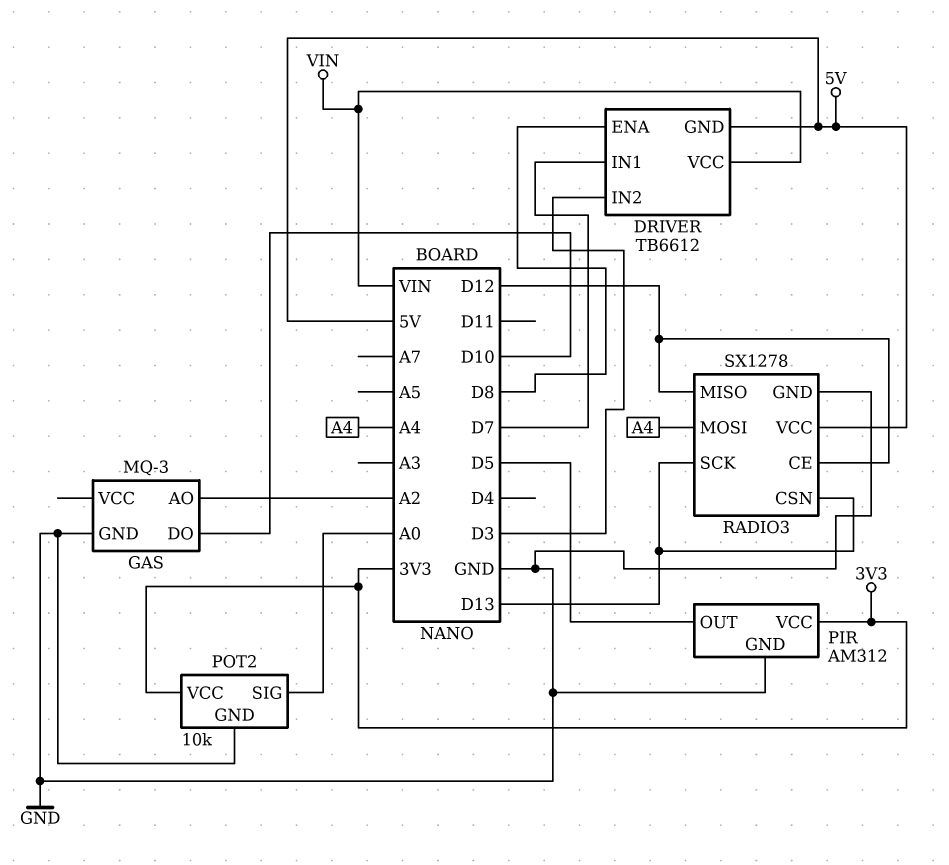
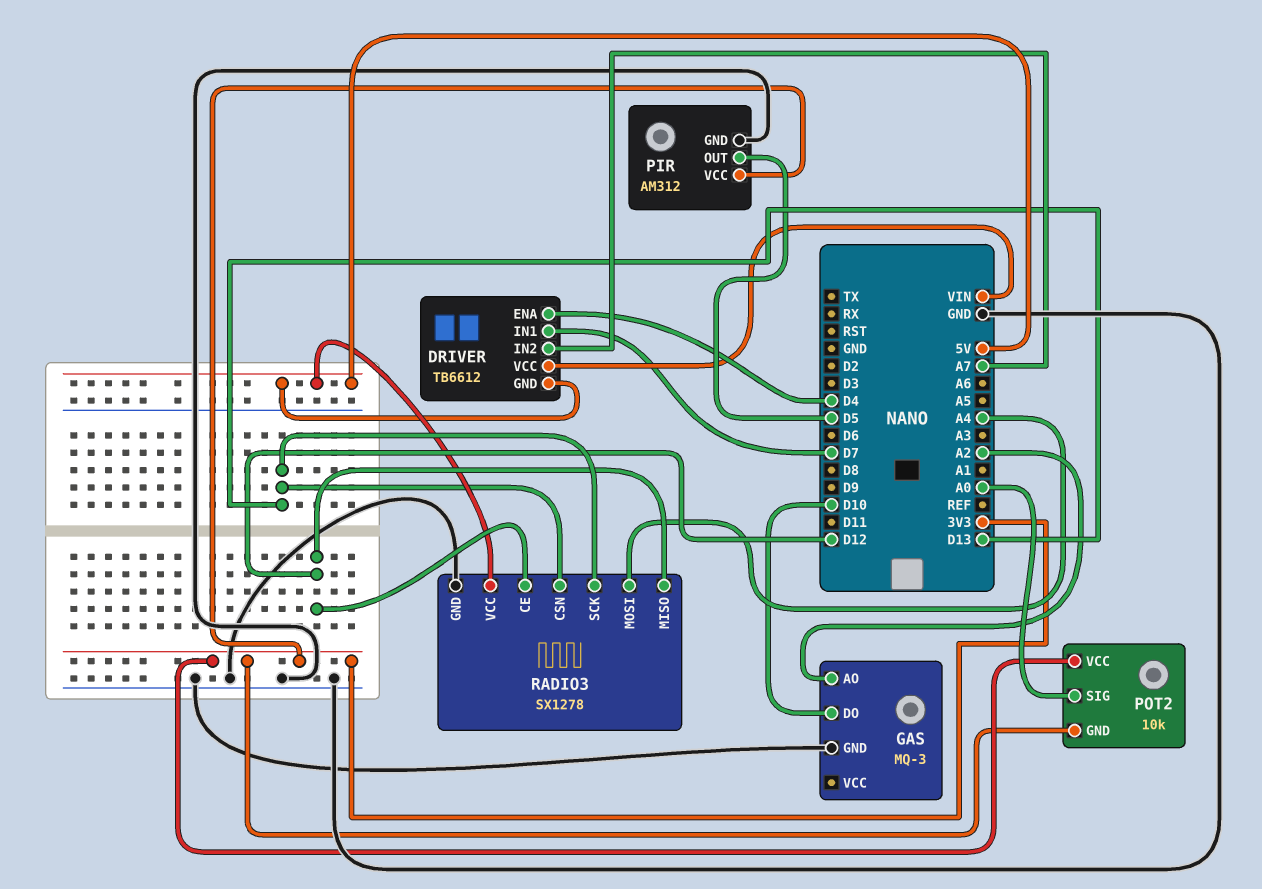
DRIVER pin ENA: D8 -> D4
DRIVER pin IN2: D3 -> A7
POT2 pin GND: GND -> 3V3

